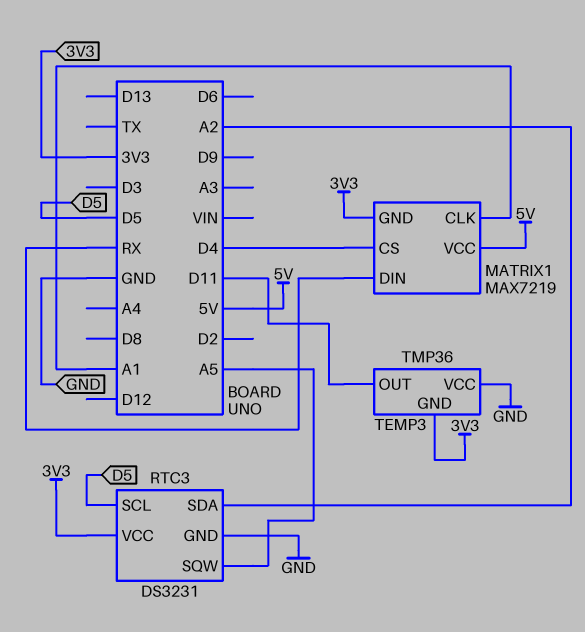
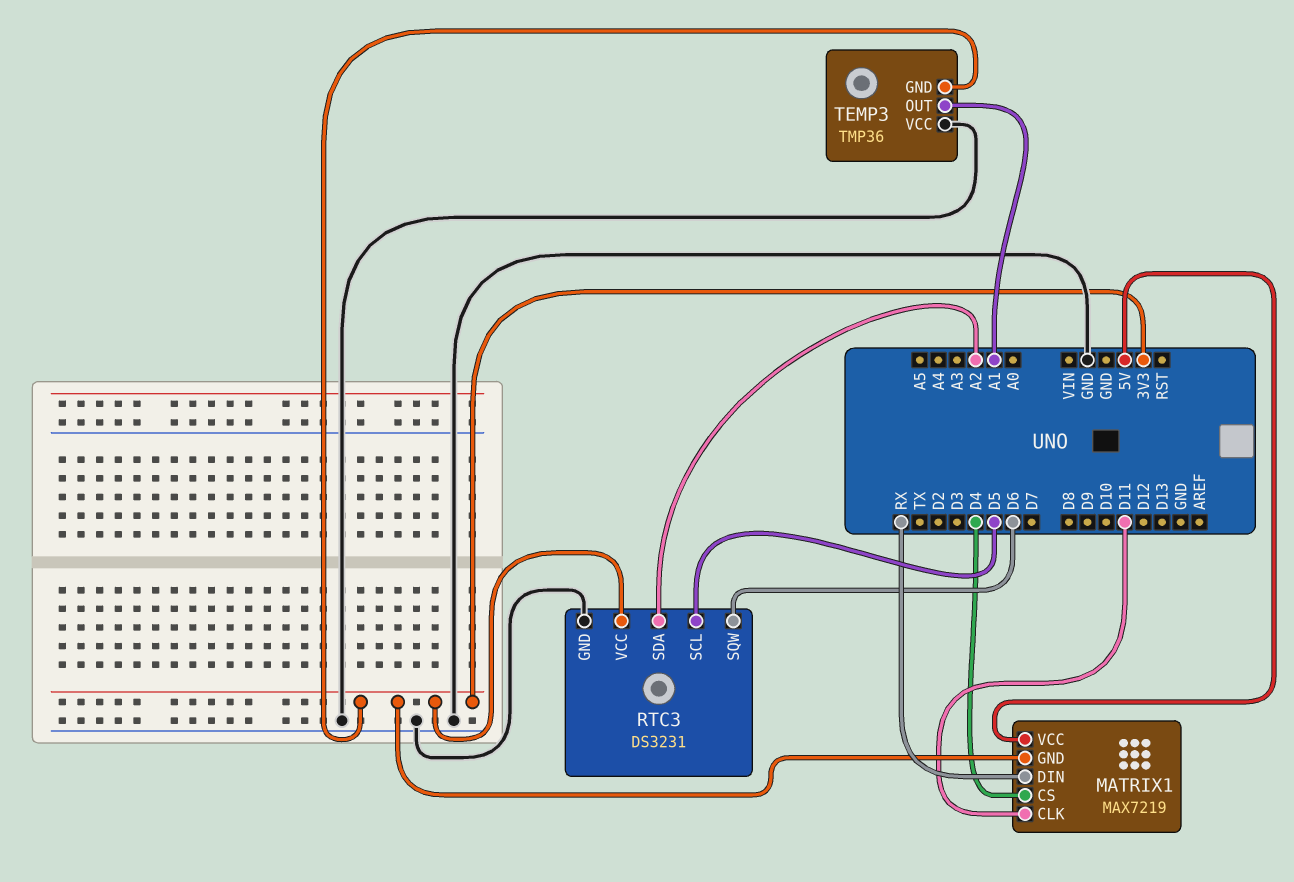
MATRIX1 pin CLK: A1 -> D11
RTC3 pin SQW: A5 -> D6
TEMP3 pin OUT: D11 -> A1

